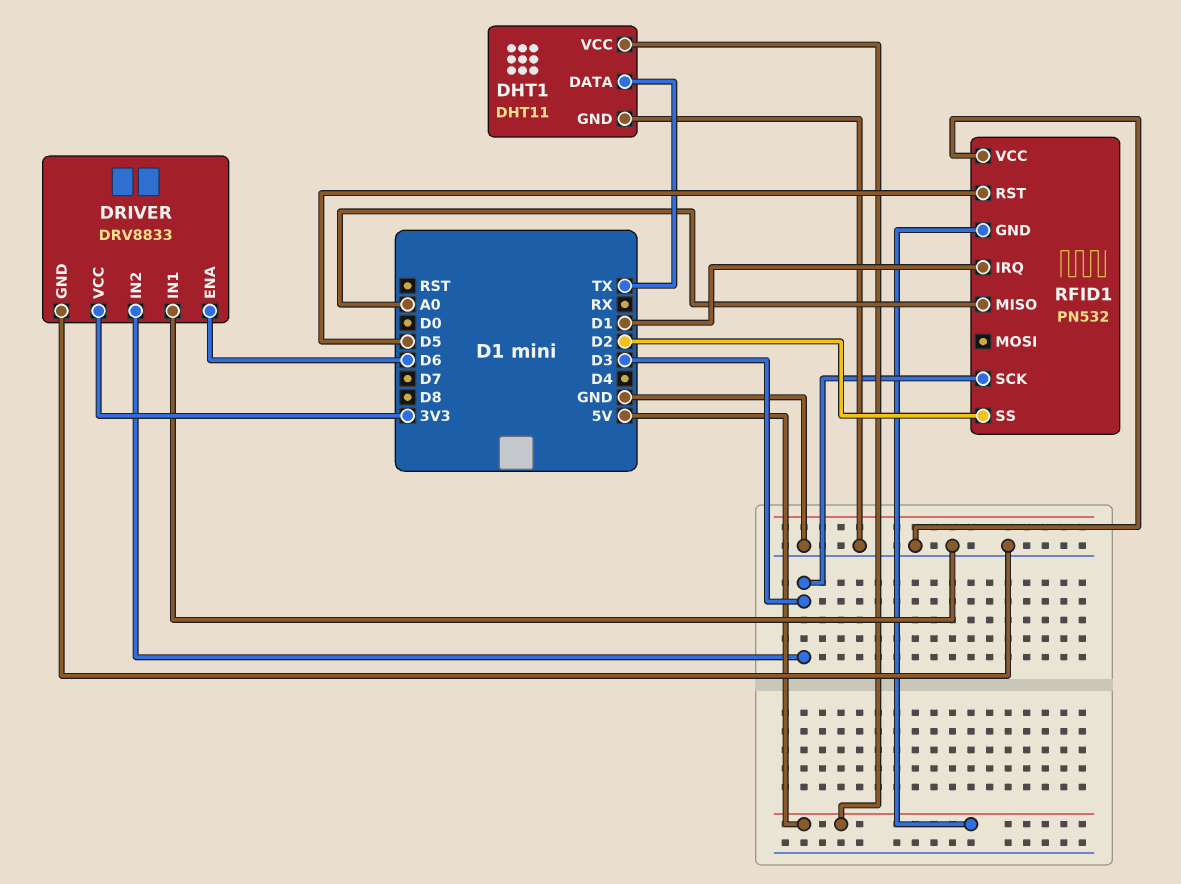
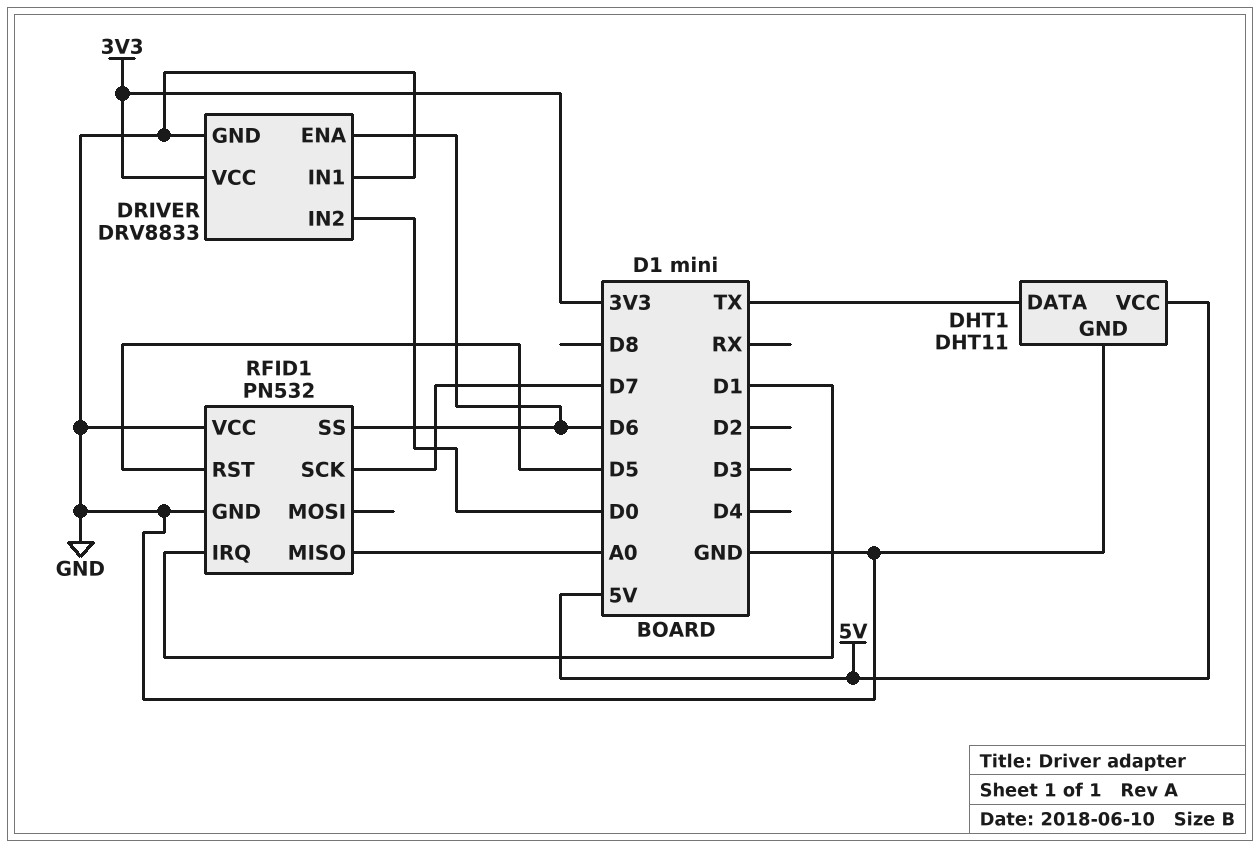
DRIVER pin IN2: D3 -> D0
RFID1 pin GND: 5V -> GND
RFID1 pin SCK: D3 -> D7
RFID1 pin SS: D2 -> D6

